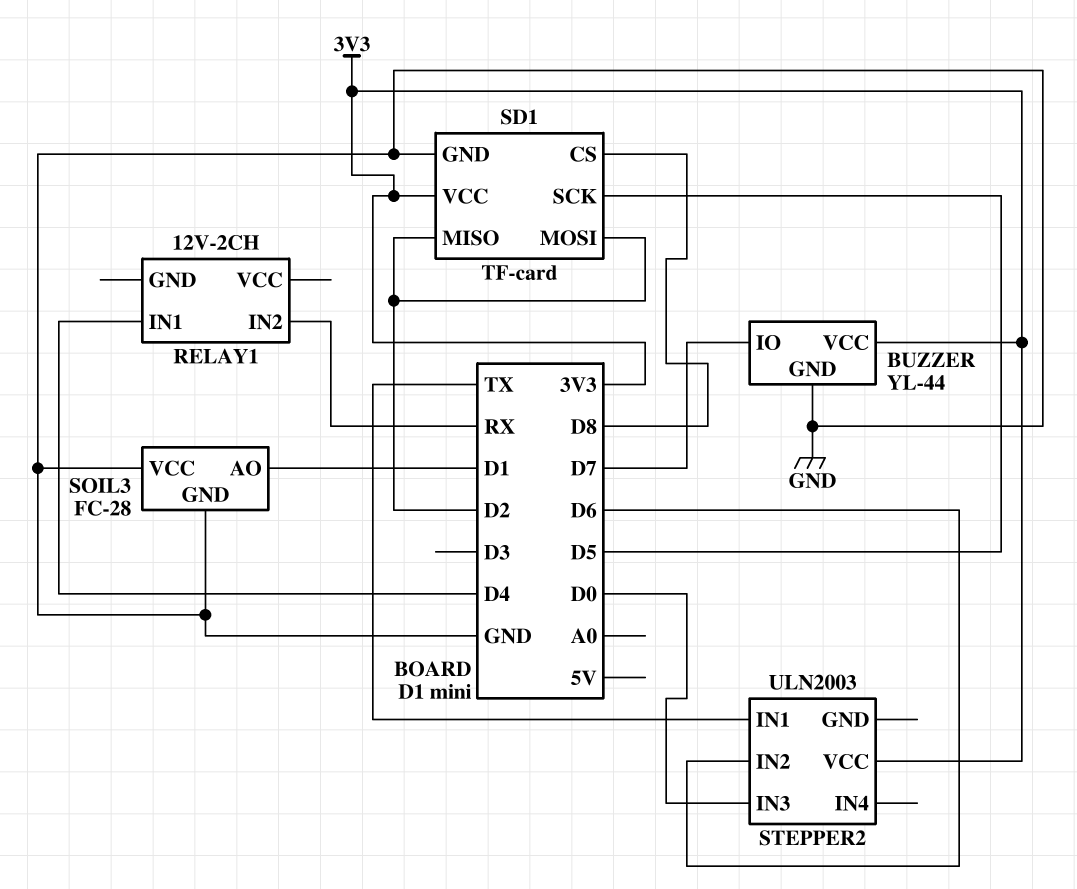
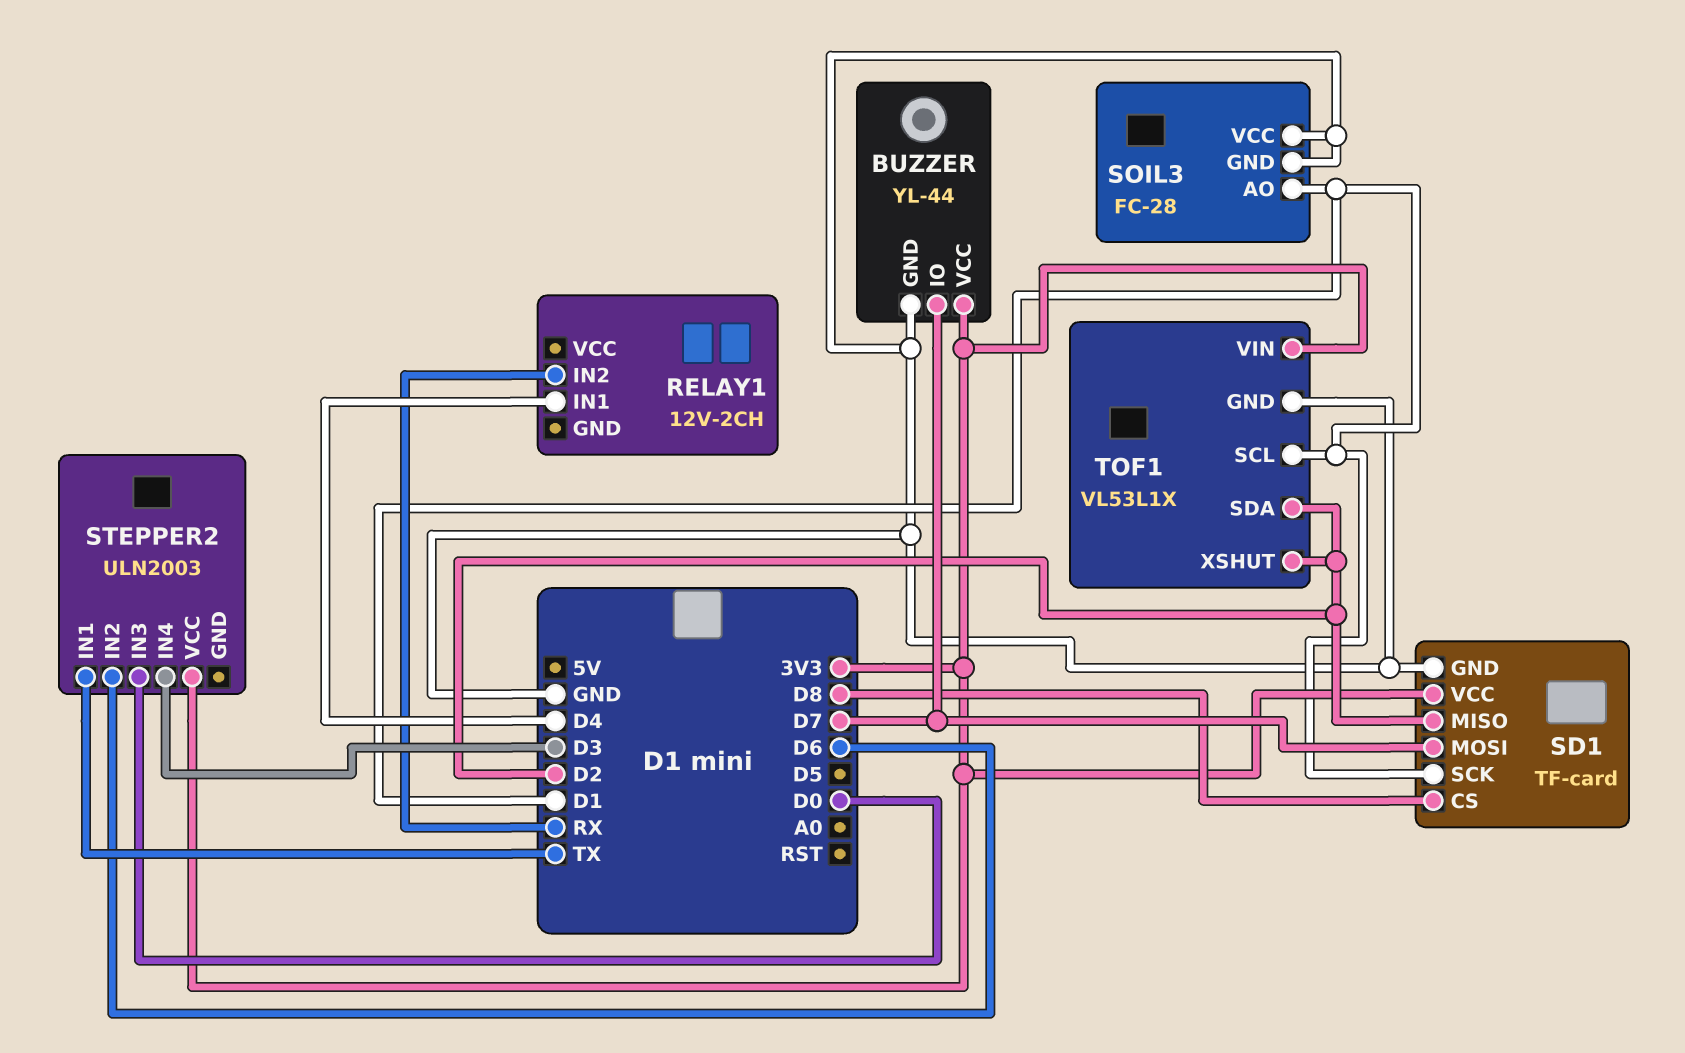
SD1 pin MOSI: D2 -> D7
SD1 pin SCK: D5 -> D1
STEPPER2 pin IN4: none -> D3
TOF1: none -> VL53L1X
TOF1 pin GND: none -> GND
TOF1 pin SCL: none -> D1
TOF1 pin SDA: none -> D2
TOF1 pin VIN: none -> 3V3
TOF1 pin XSHUT: none -> D2

